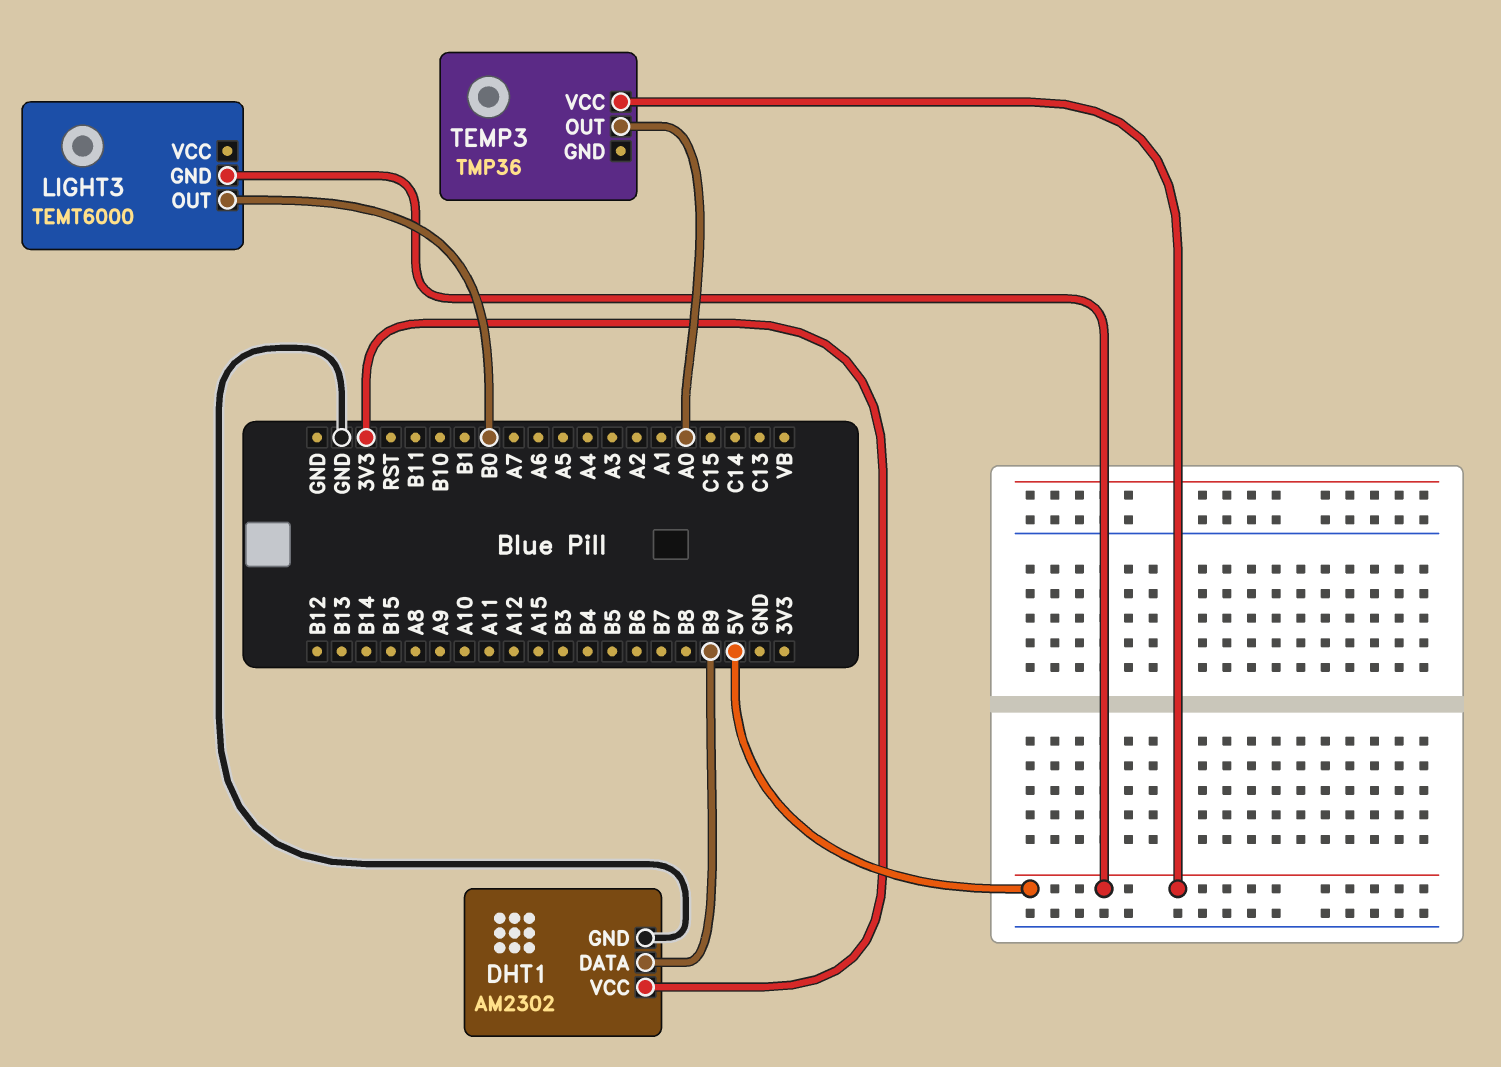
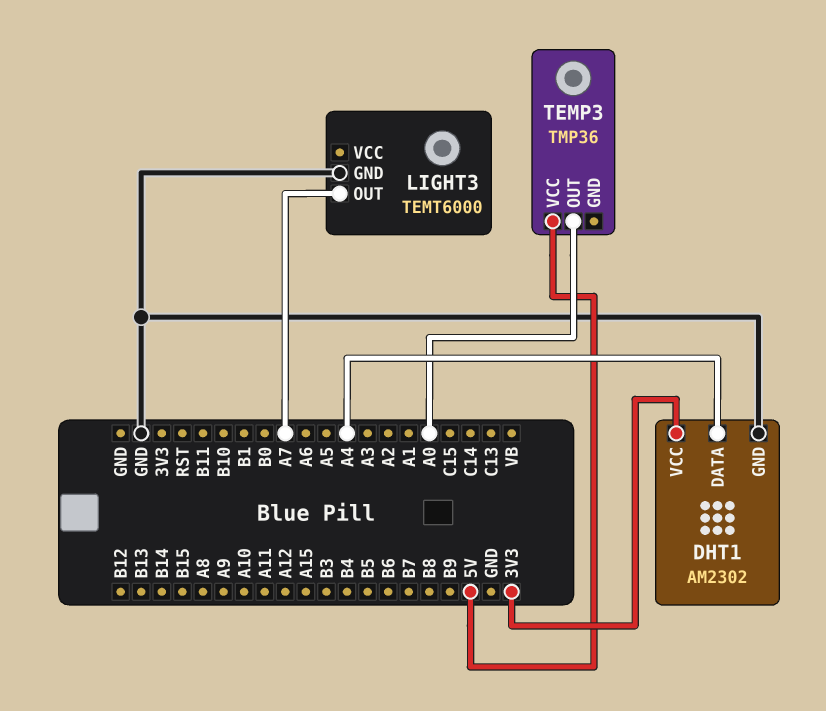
DHT1 pin DATA: B9 -> A4
LIGHT3 pin GND: 5V -> GND
LIGHT3 pin OUT: B0 -> A7

